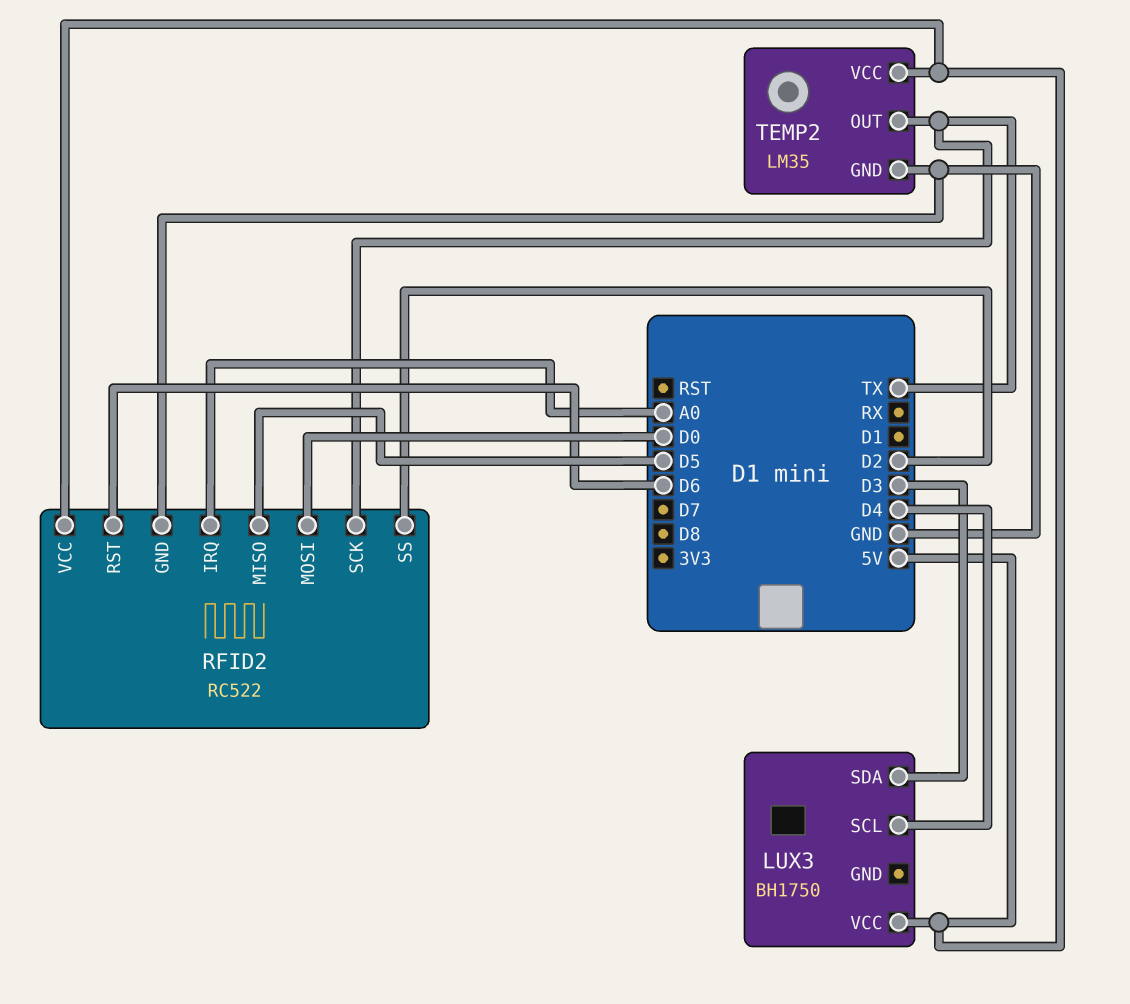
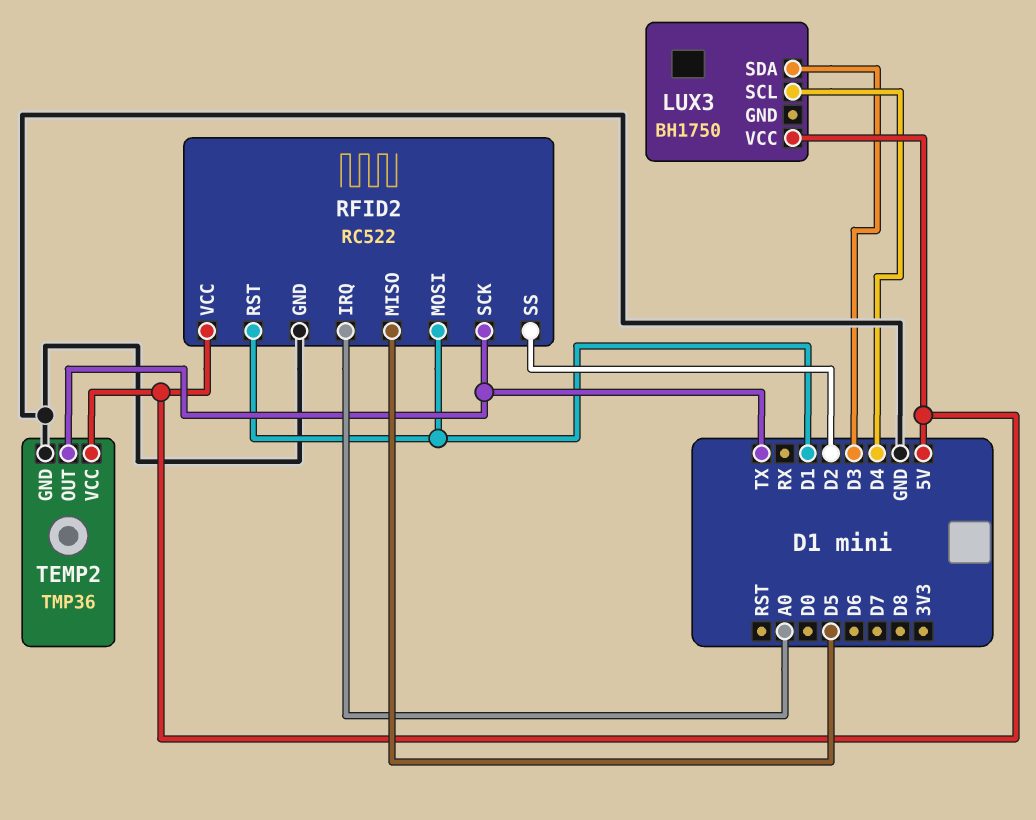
RFID2 pin MOSI: D0 -> D1
RFID2 pin RST: D6 -> D1
TEMP2: LM35 -> TMP36

